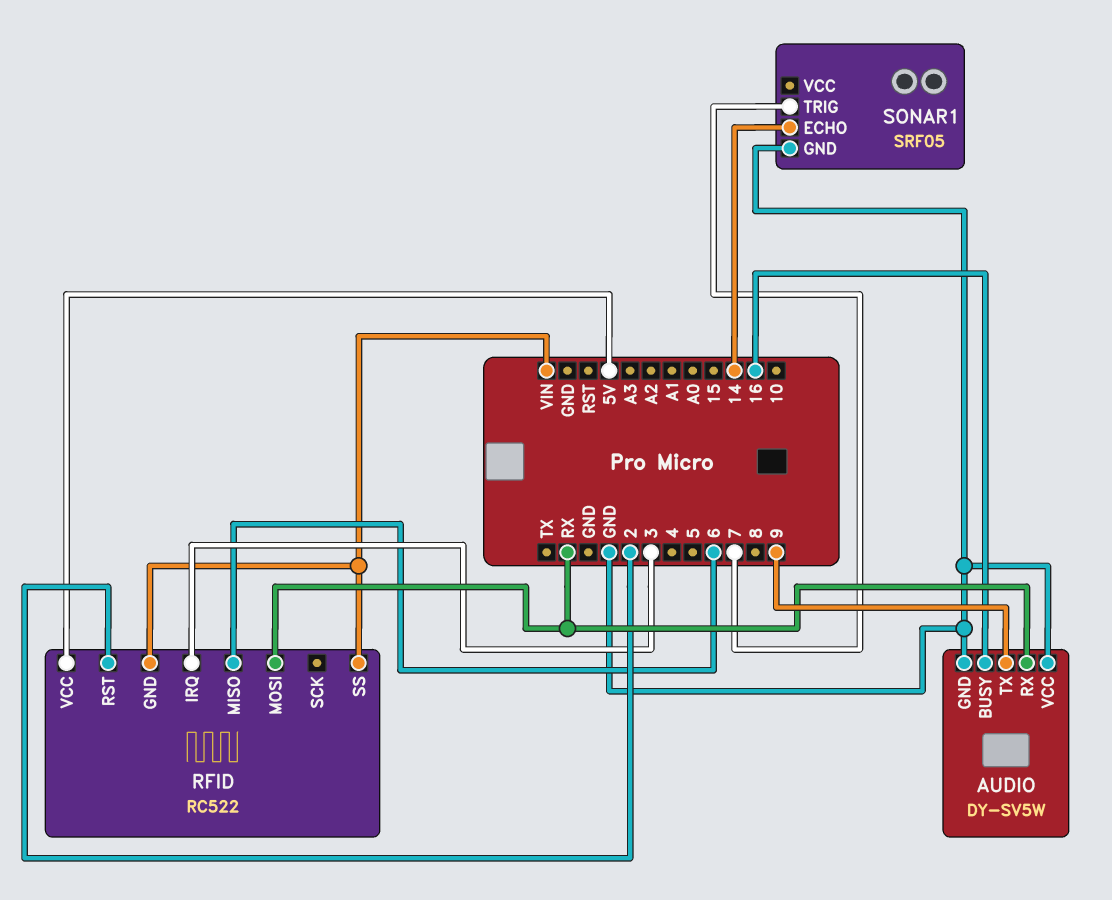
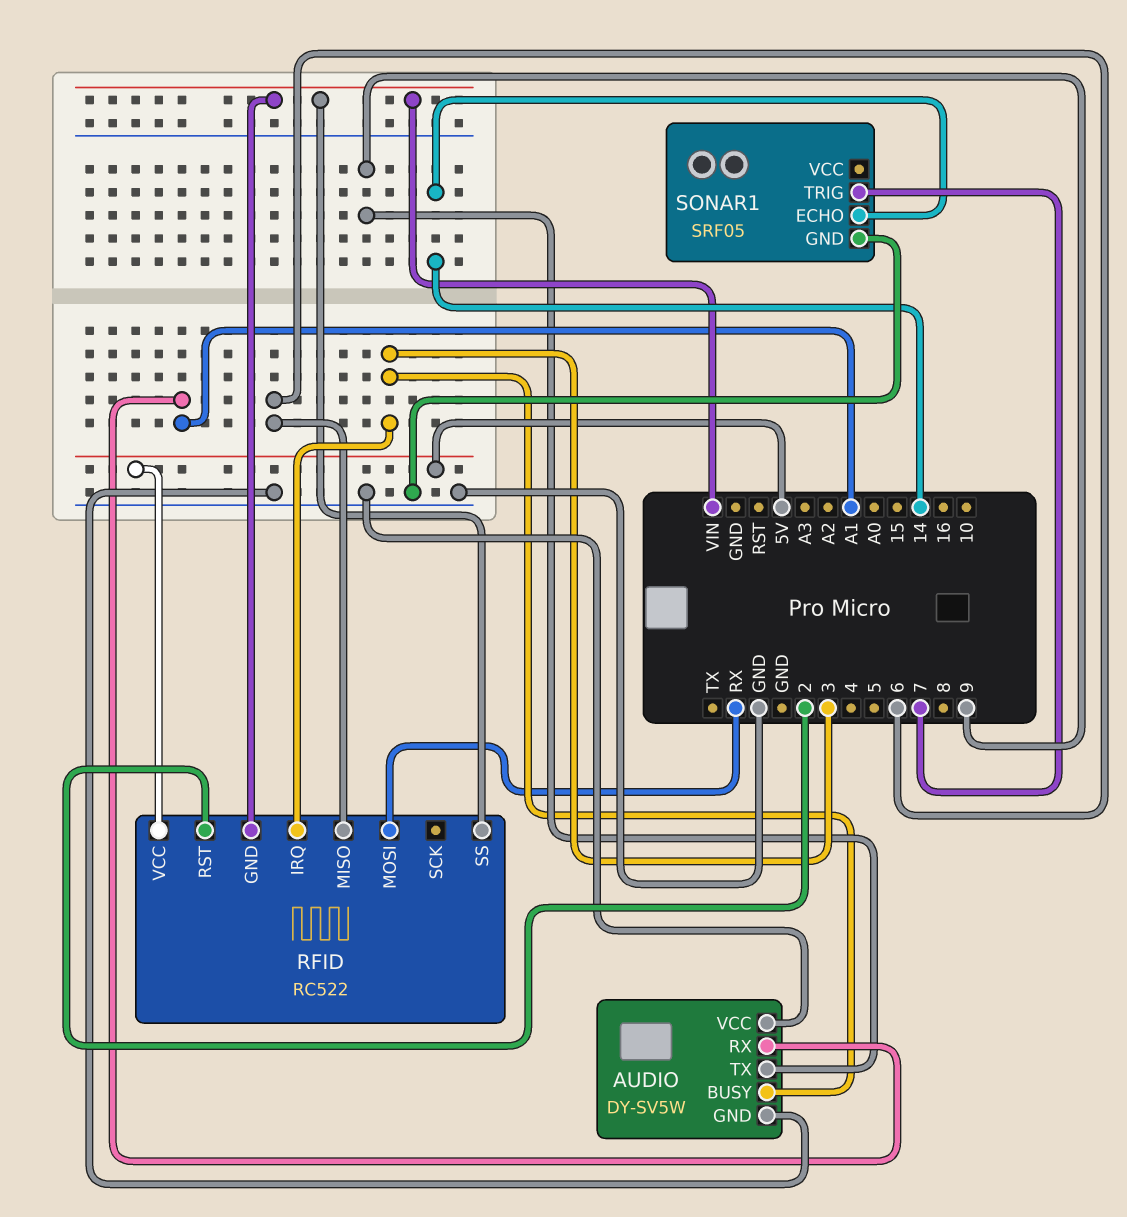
AUDIO pin BUSY: 16 -> 3
AUDIO pin RX: RX -> A1

